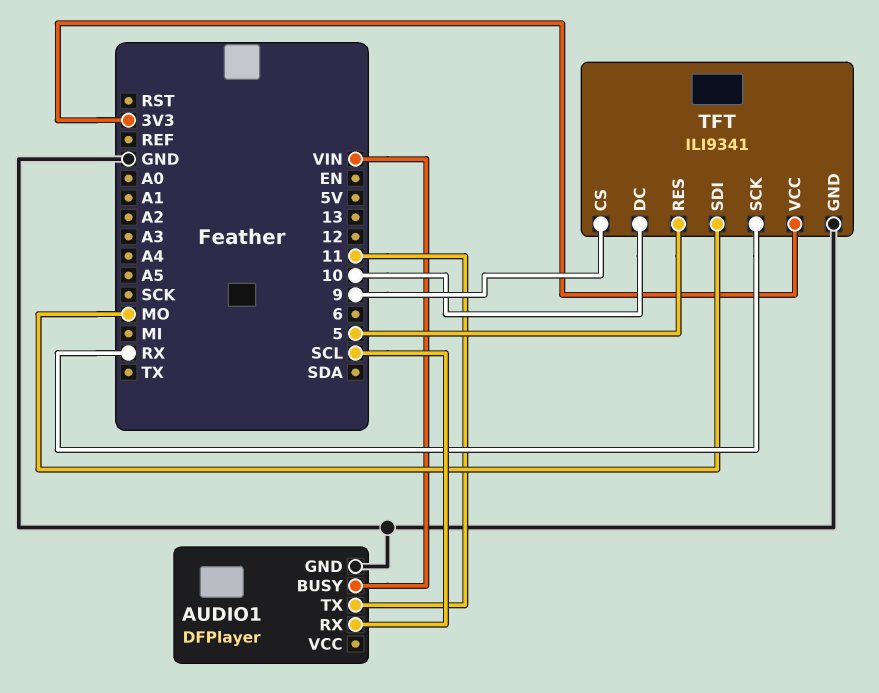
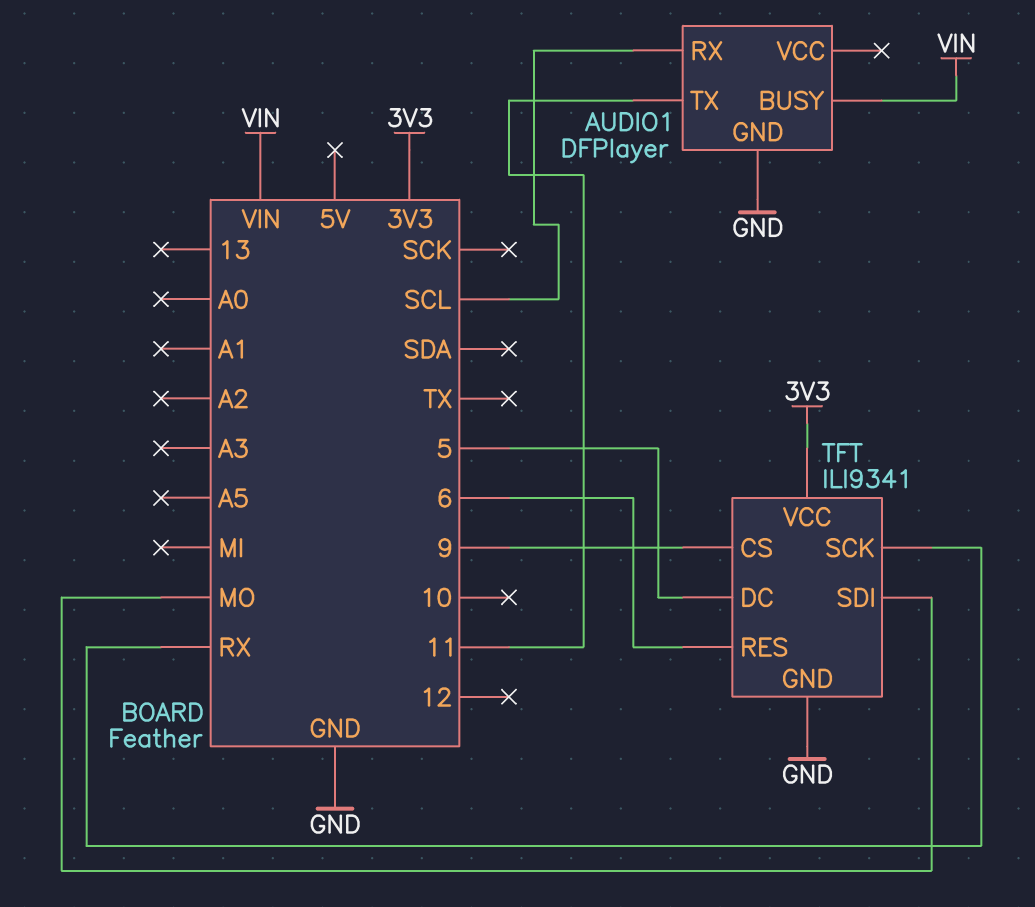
TFT pin DC: 10 -> 5
TFT pin RES: 5 -> 6

